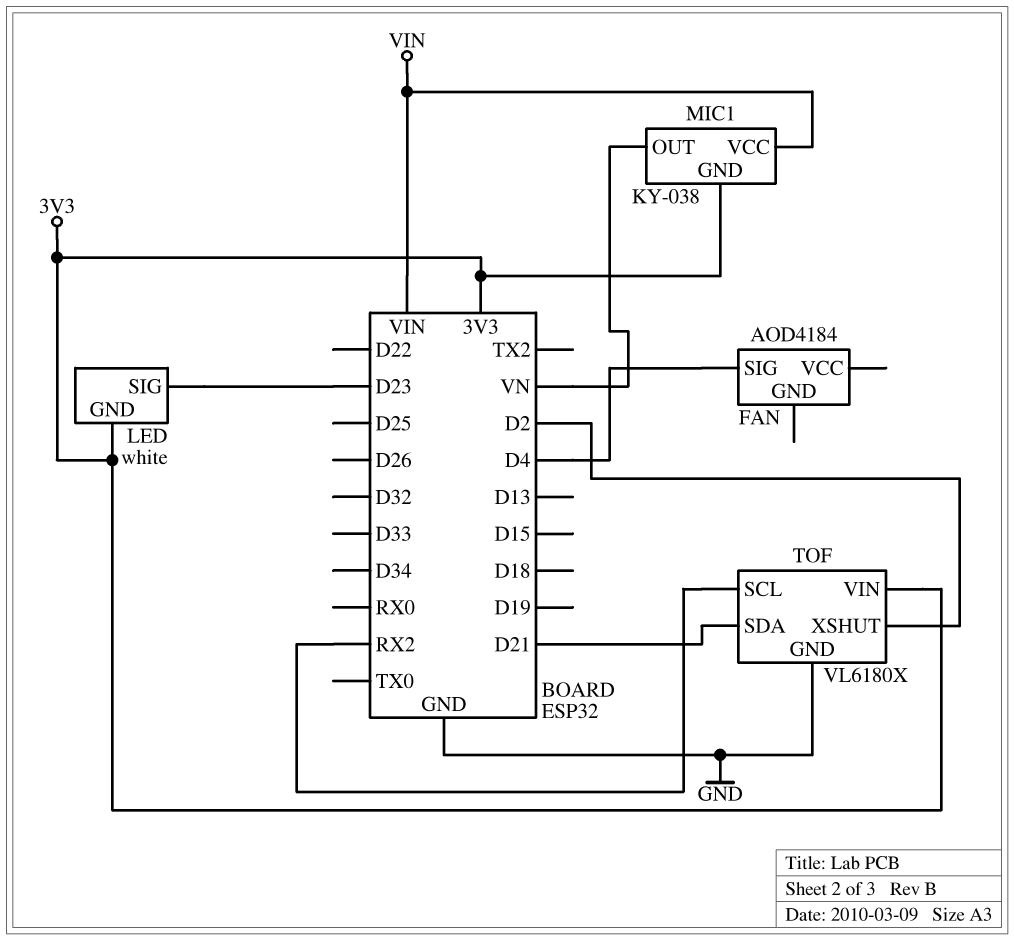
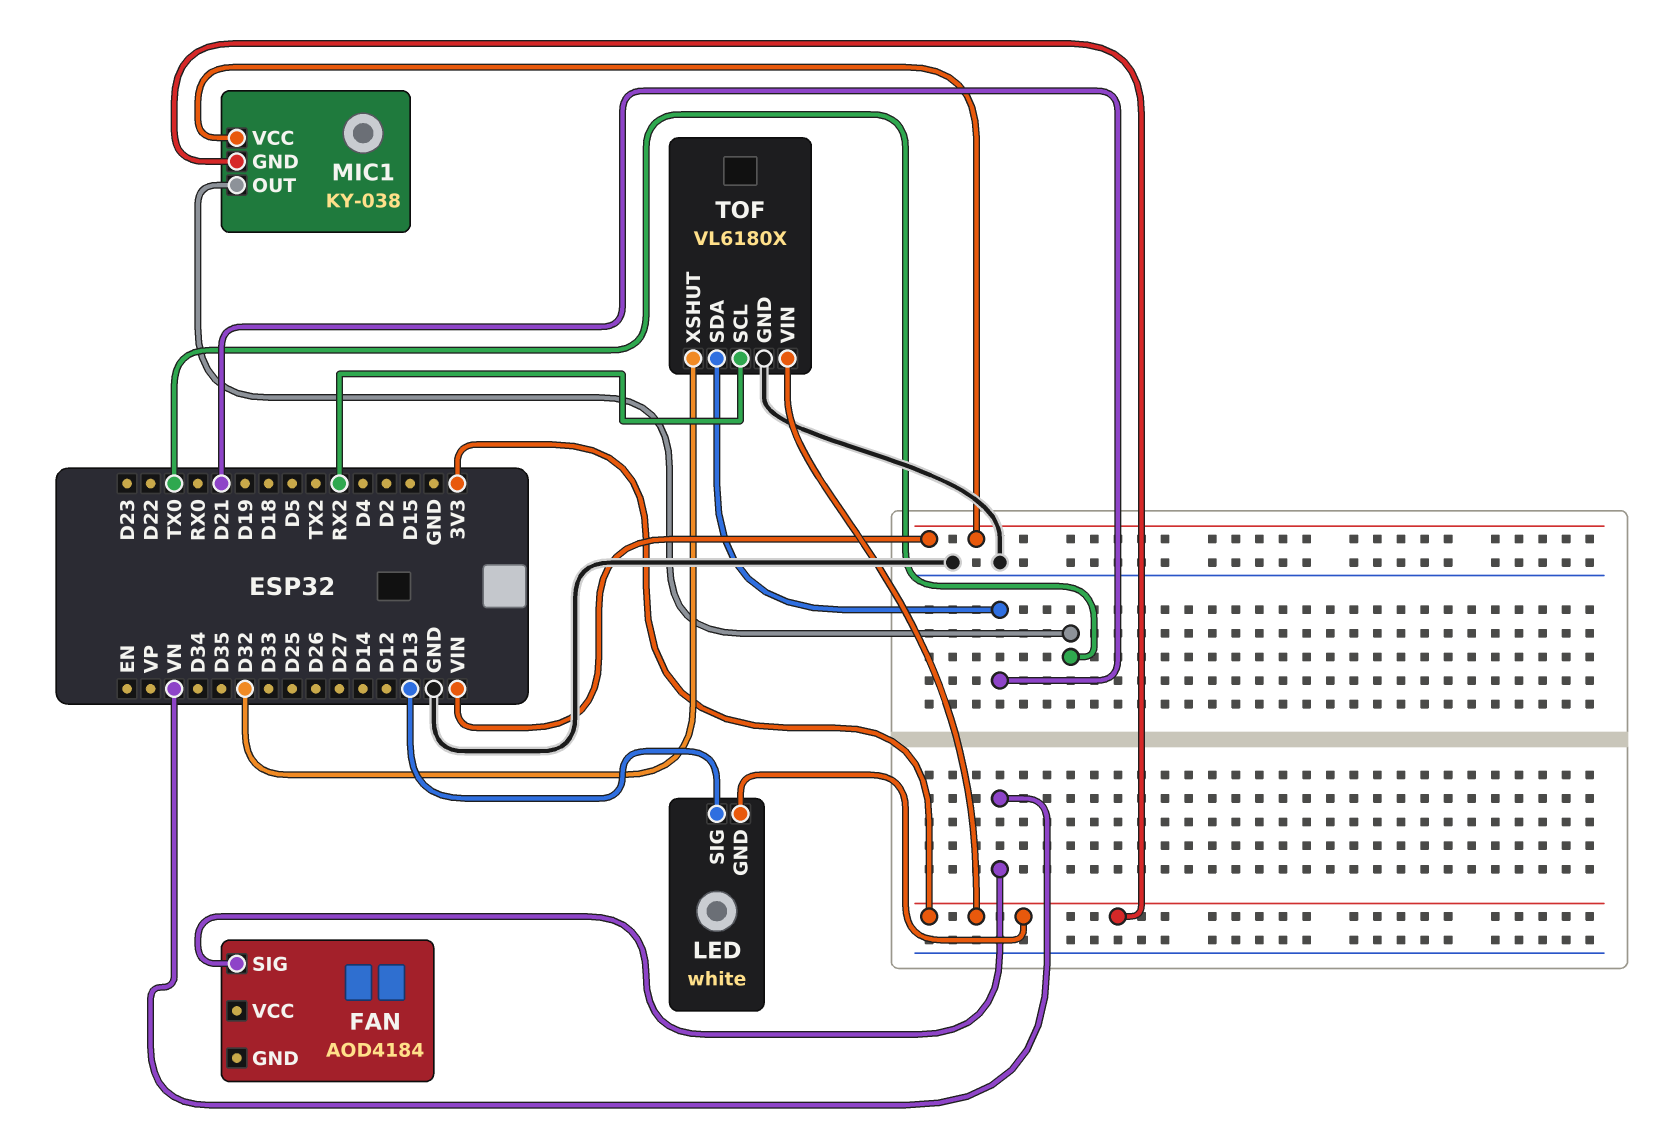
FAN pin SIG: D4 -> VN
LED pin SIG: D23 -> D13
MIC1 pin OUT: VN -> TX0
TOF pin XSHUT: D2 -> D32

